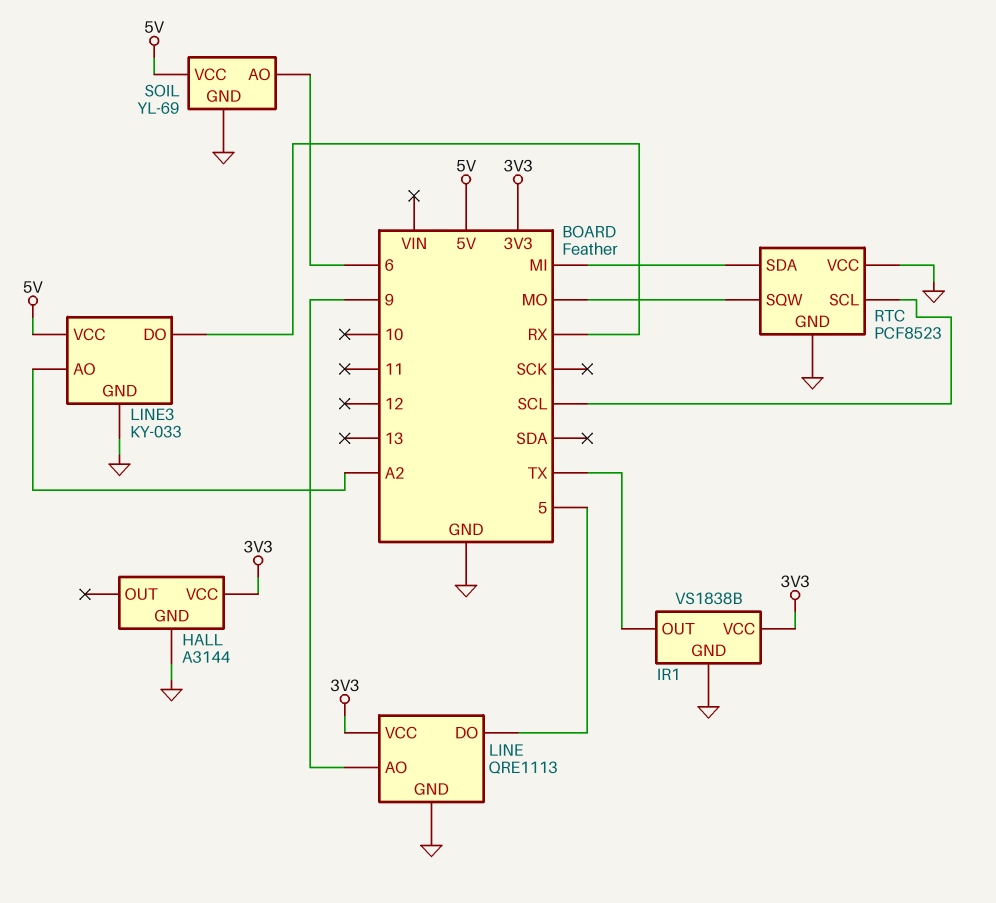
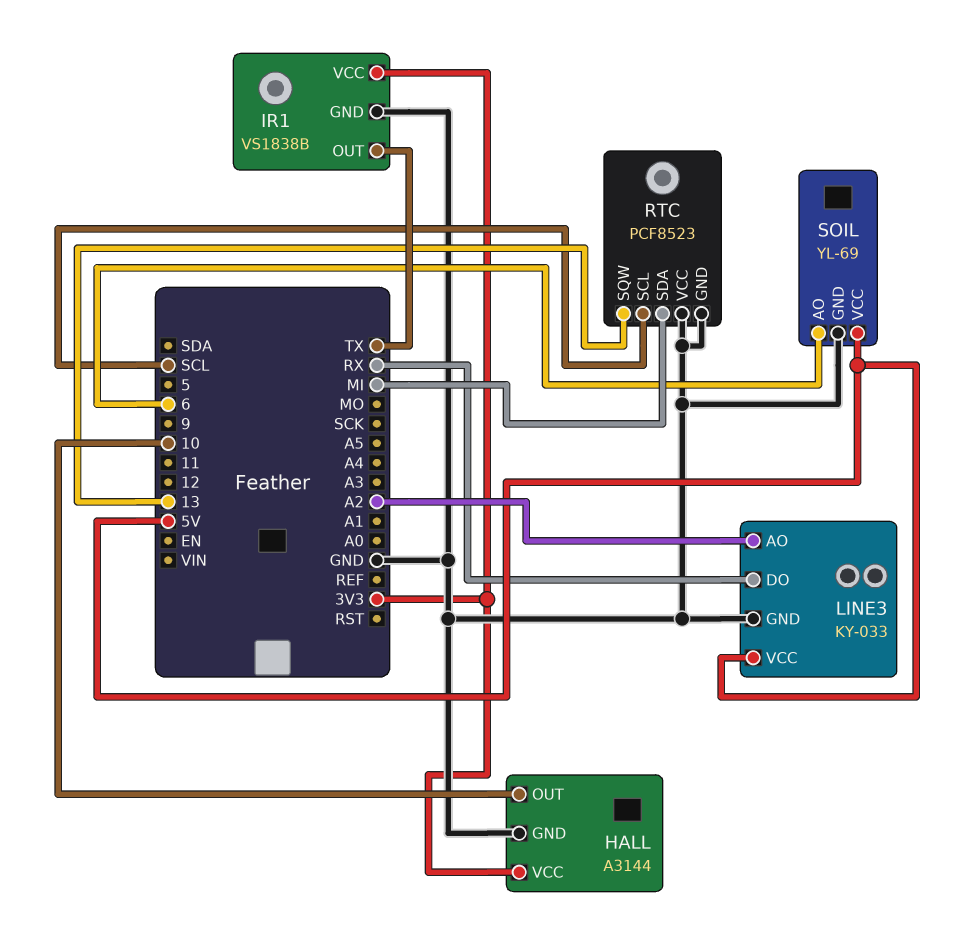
HALL pin OUT: none -> 10
LINE: QRE1113 -> none
LINE pin AO: 9 -> none
LINE pin DO: 5 -> none
LINE pin GND: GND -> none
LINE pin VCC: 3V3 -> none
RTC pin SQW: MO -> 13

